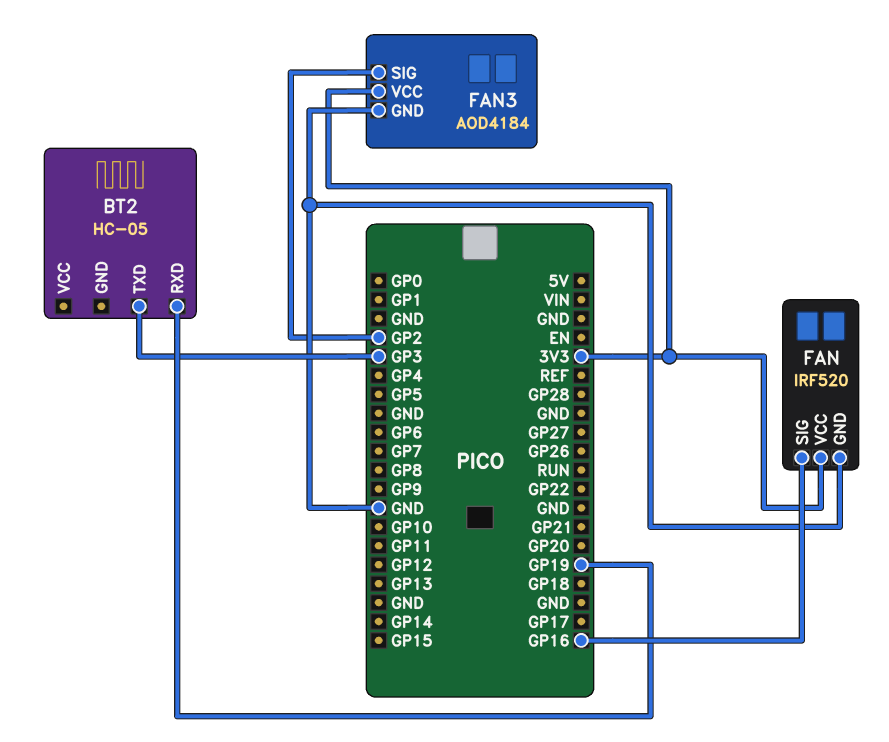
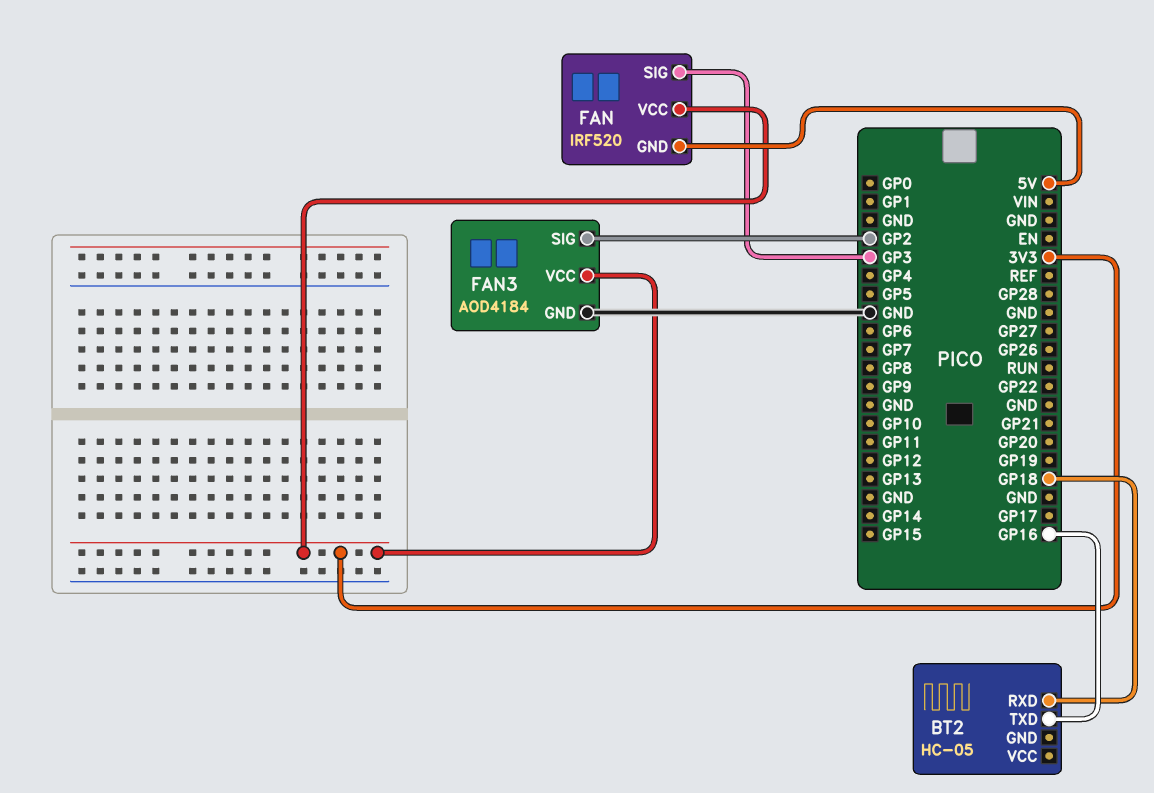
BT2 pin RXD: GP19 -> GP18
BT2 pin TXD: GP3 -> GP16
FAN pin GND: GND -> 5V
FAN pin SIG: GP16 -> GP3

